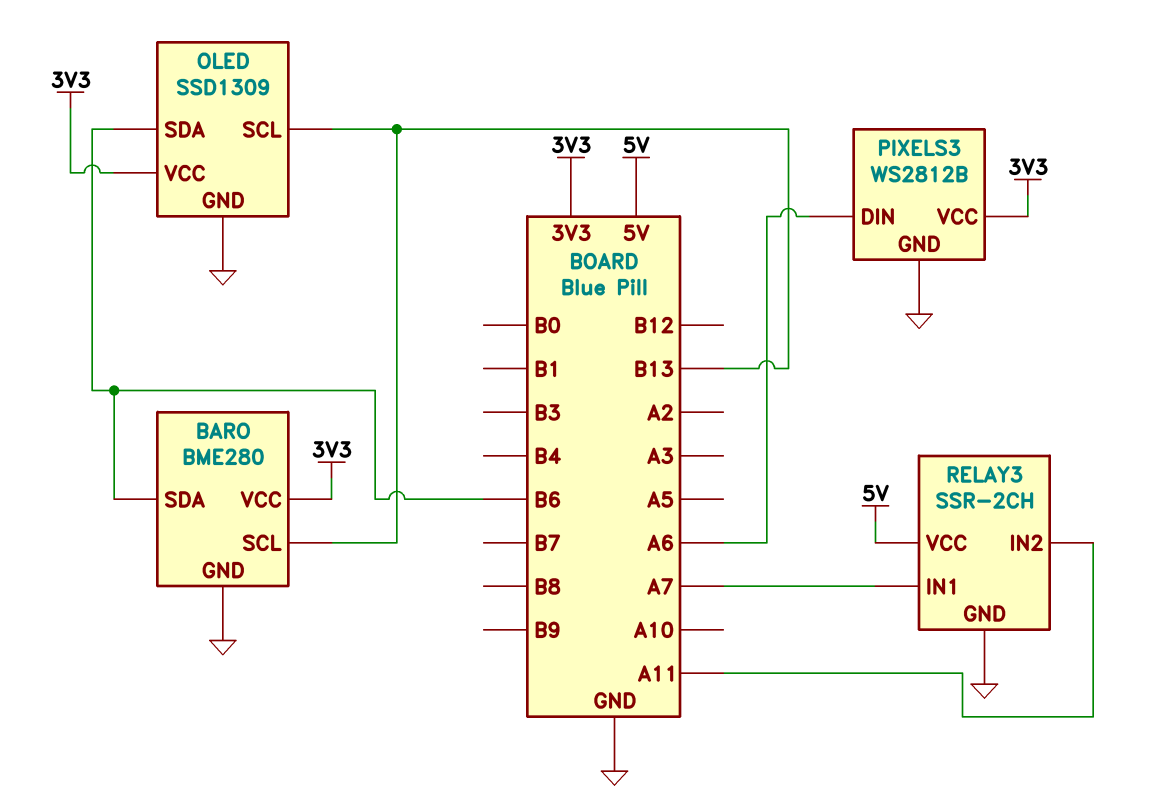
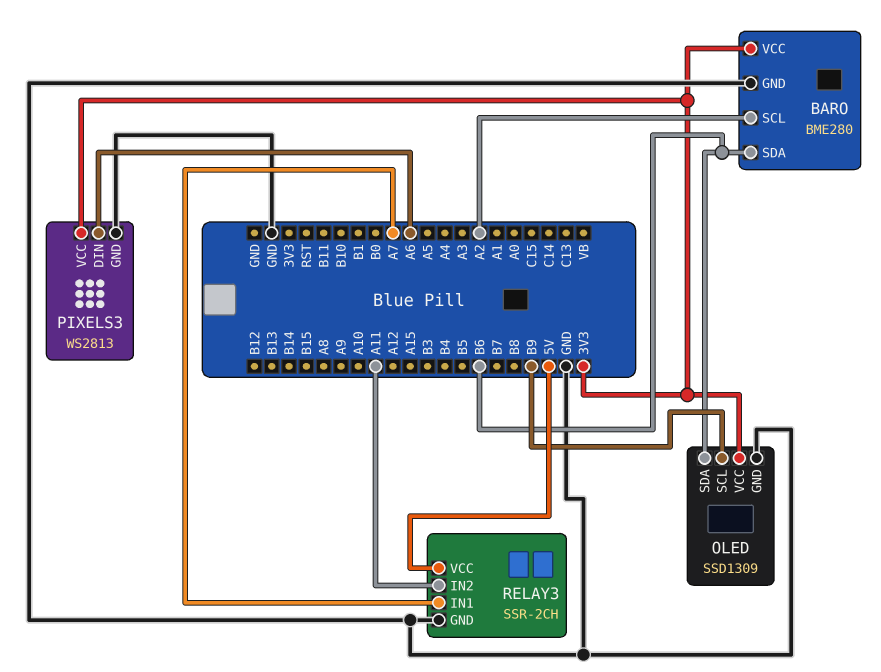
BARO pin SCL: B13 -> A2
OLED pin SCL: B13 -> B9
PIXELS3: WS2812B -> WS2813

